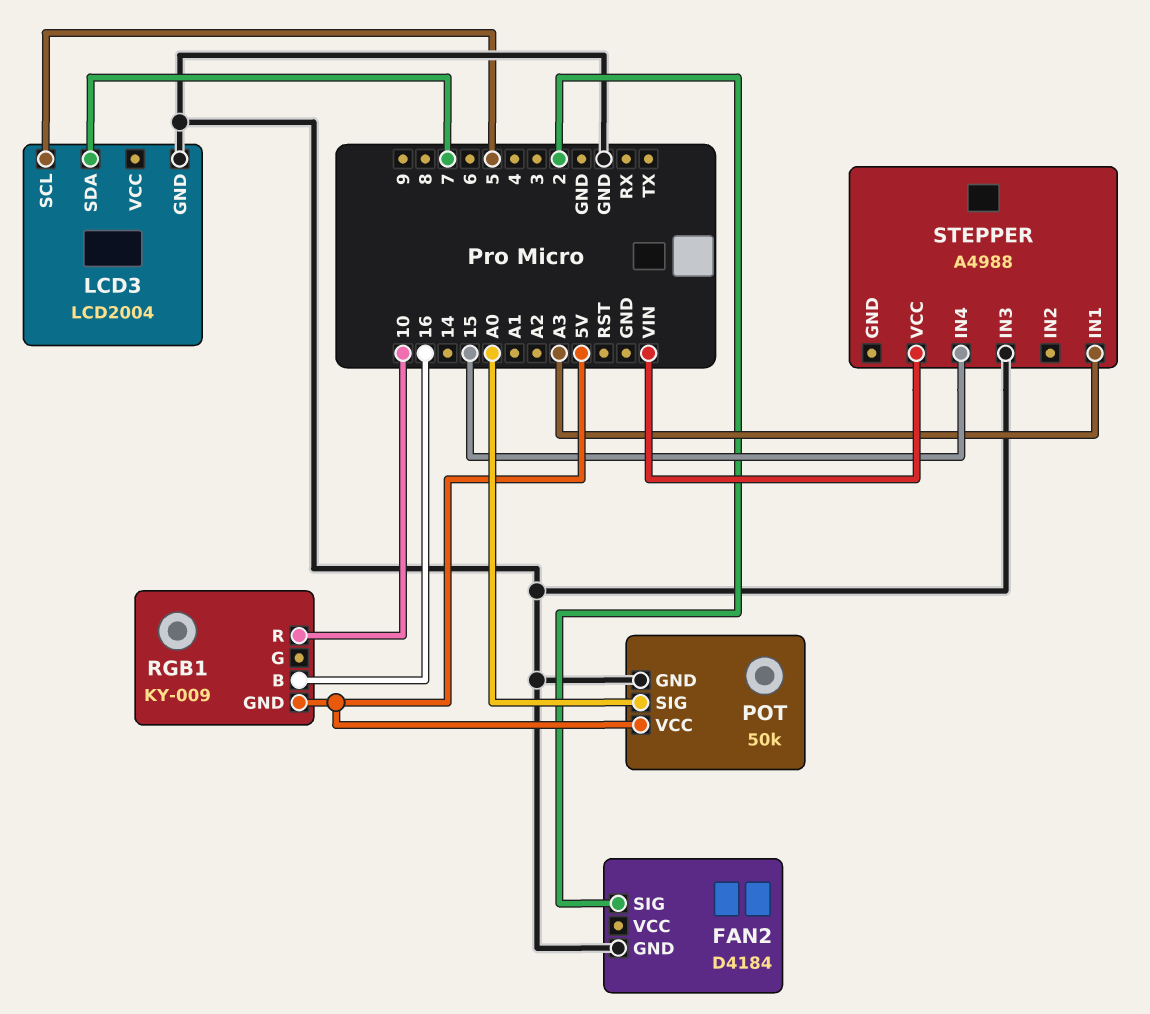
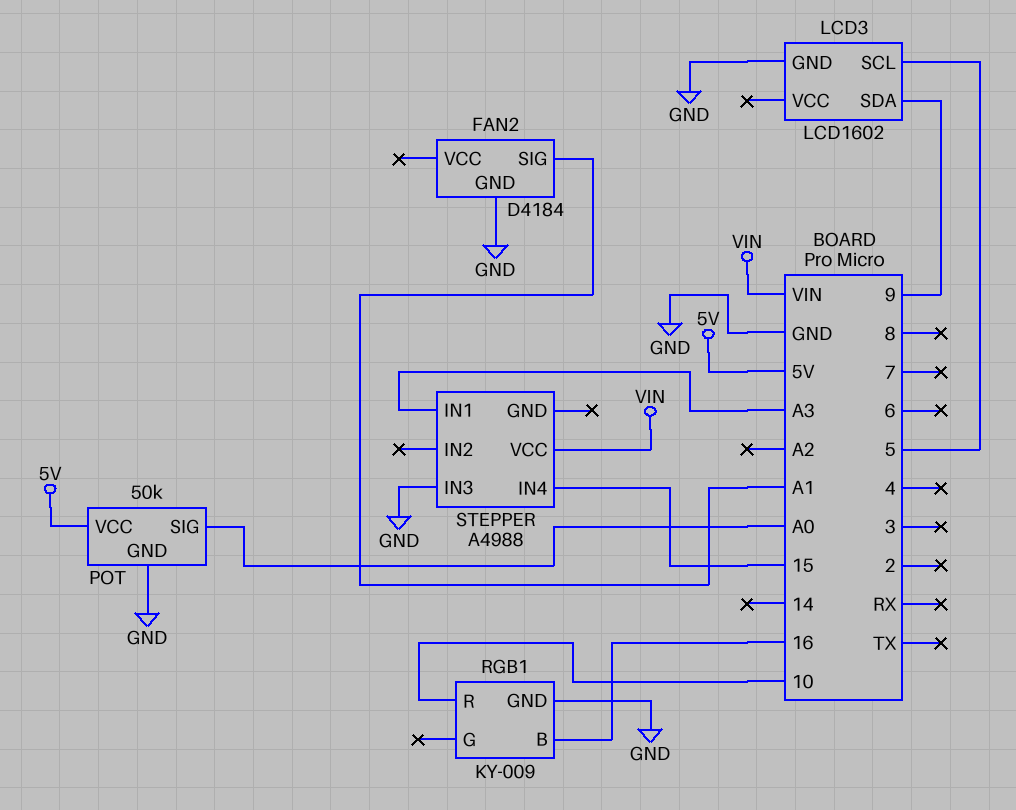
FAN2 pin SIG: 2 -> A1
LCD3: LCD2004 -> LCD1602
LCD3 pin SDA: 7 -> 9
RGB1 pin GND: 5V -> GND

